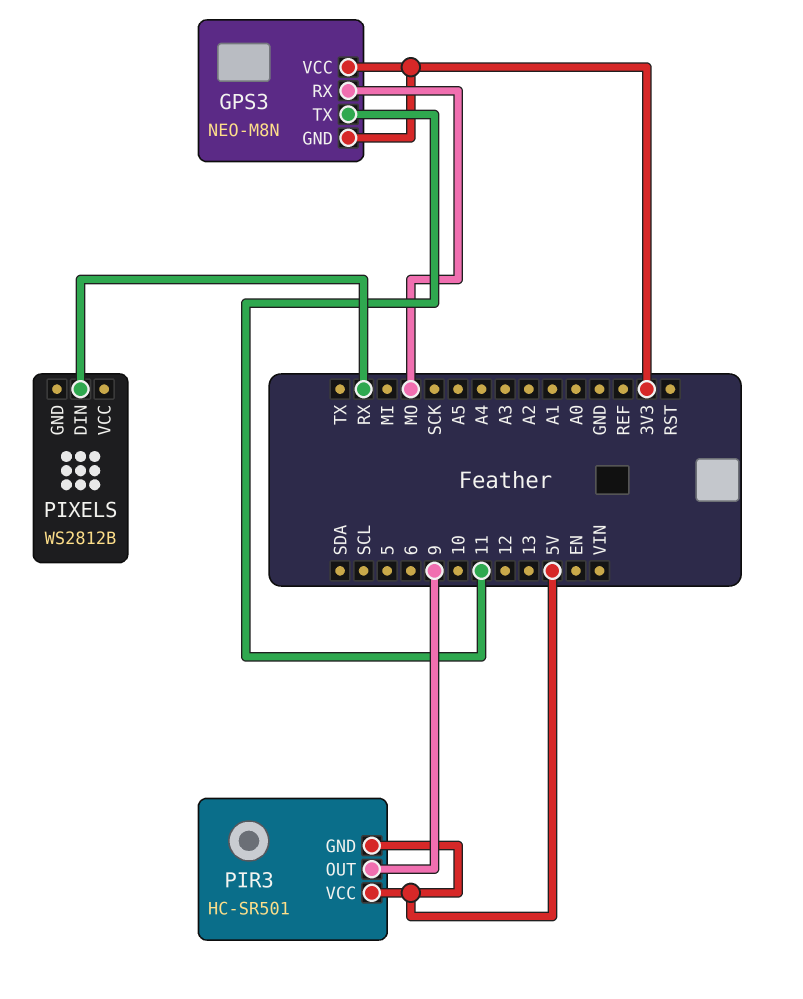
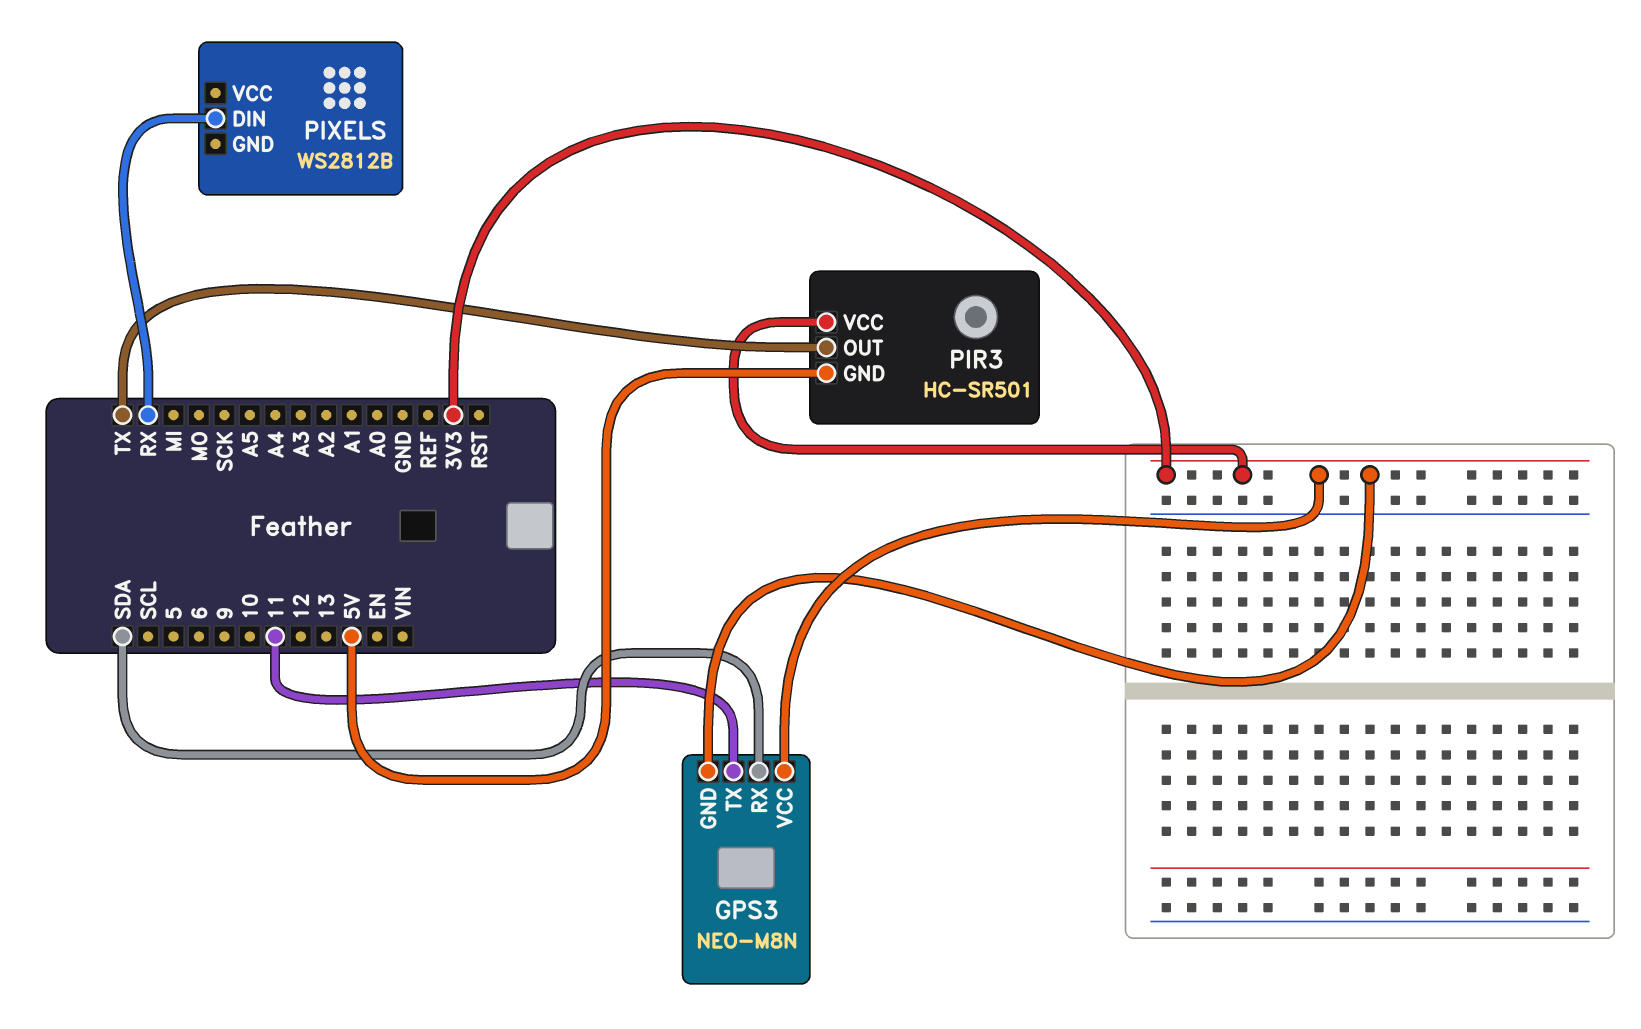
GPS3 pin RX: MO -> SDA
PIR3 pin OUT: 9 -> TX
PIR3 pin VCC: 5V -> 3V3

